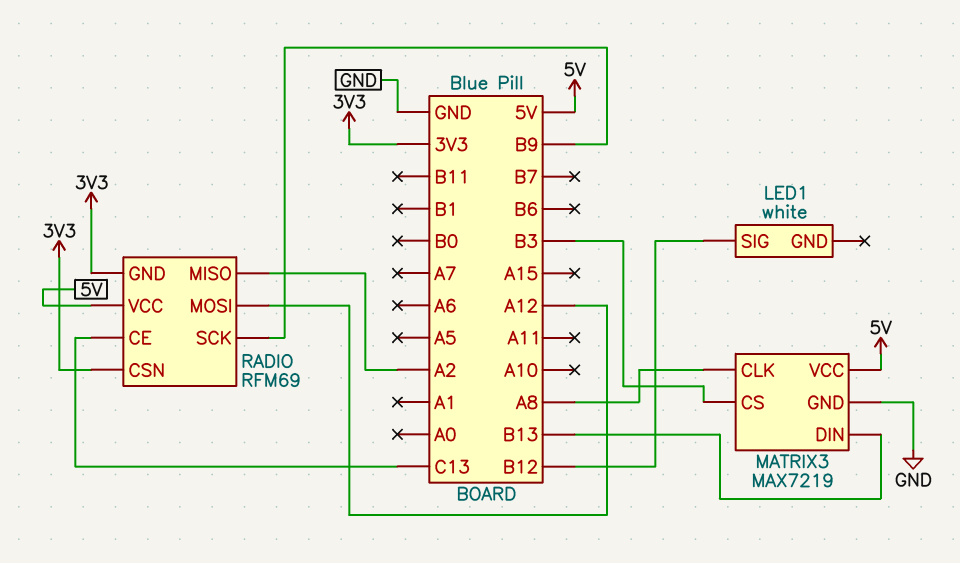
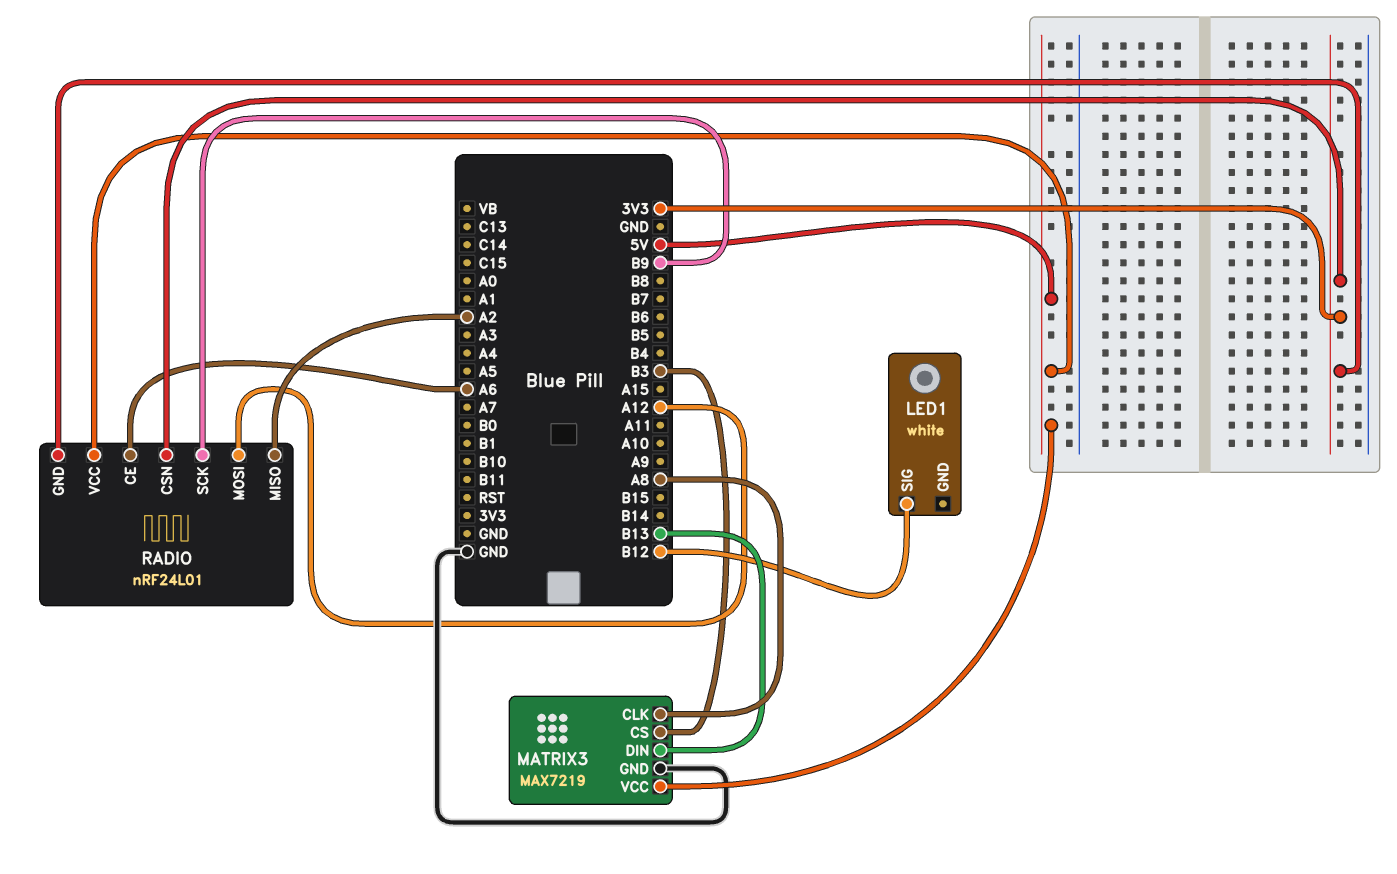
RADIO: RFM69 -> nRF24L01
RADIO pin CE: C13 -> A6

